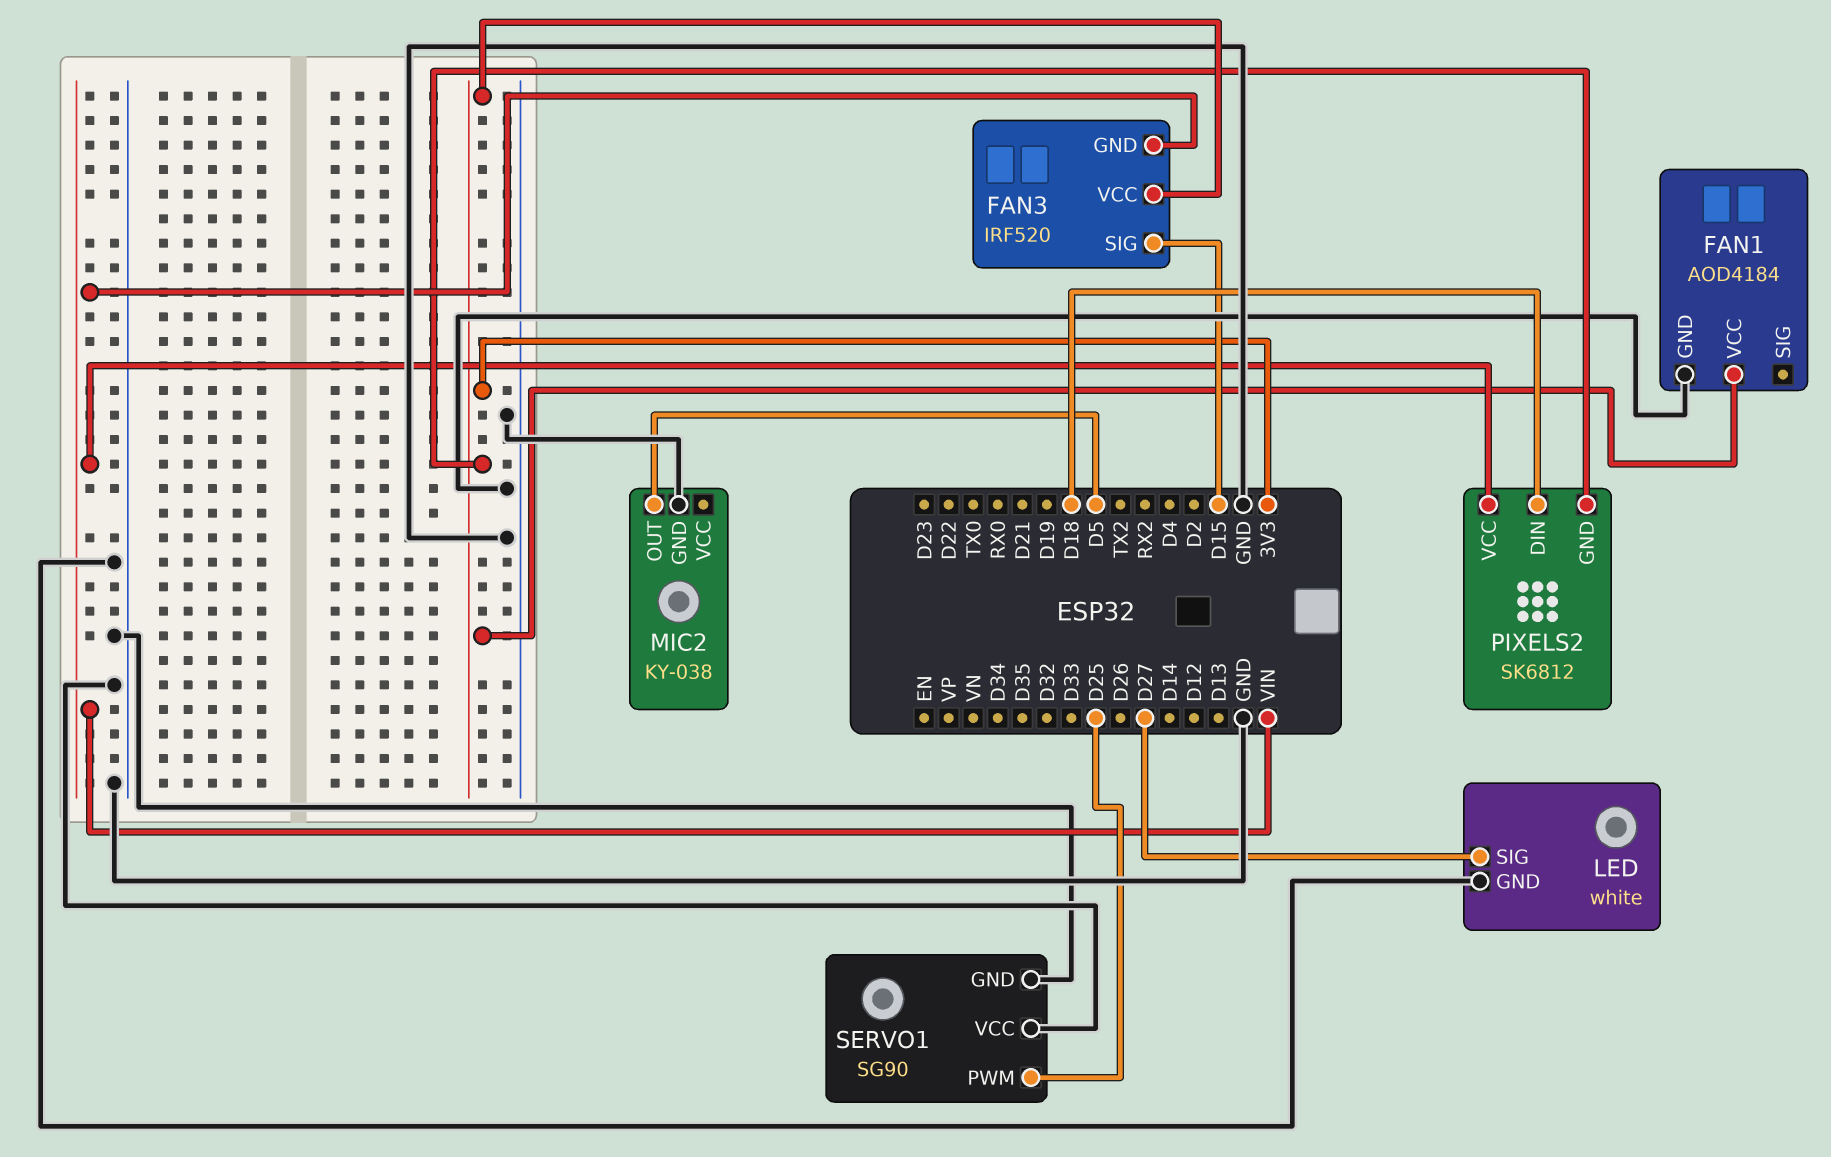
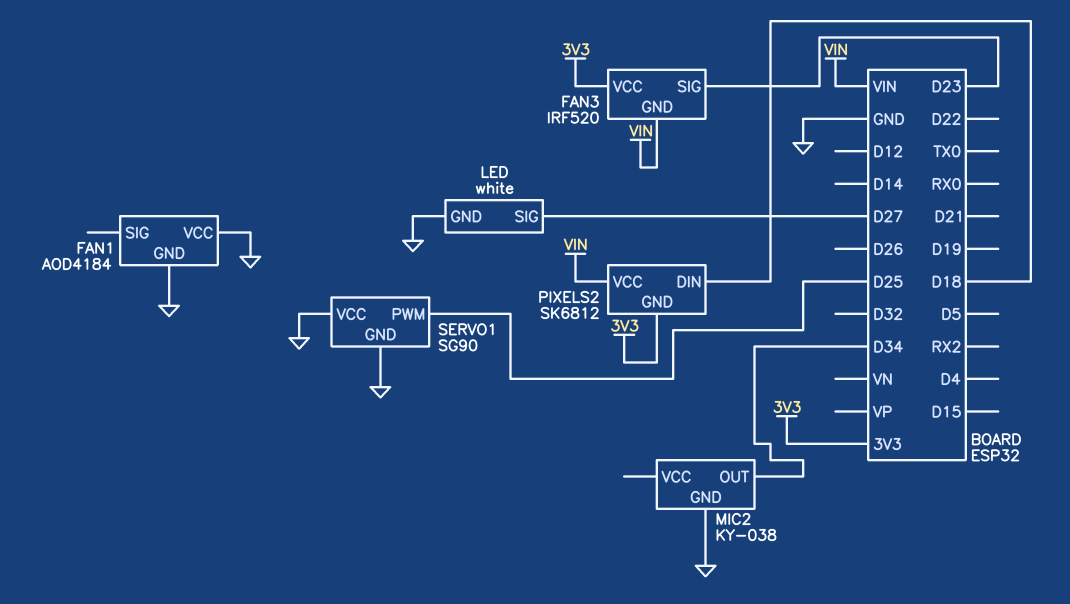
FAN1 pin VCC: 3V3 -> GND
FAN3 pin SIG: D15 -> D23
MIC2 pin OUT: D5 -> D34

